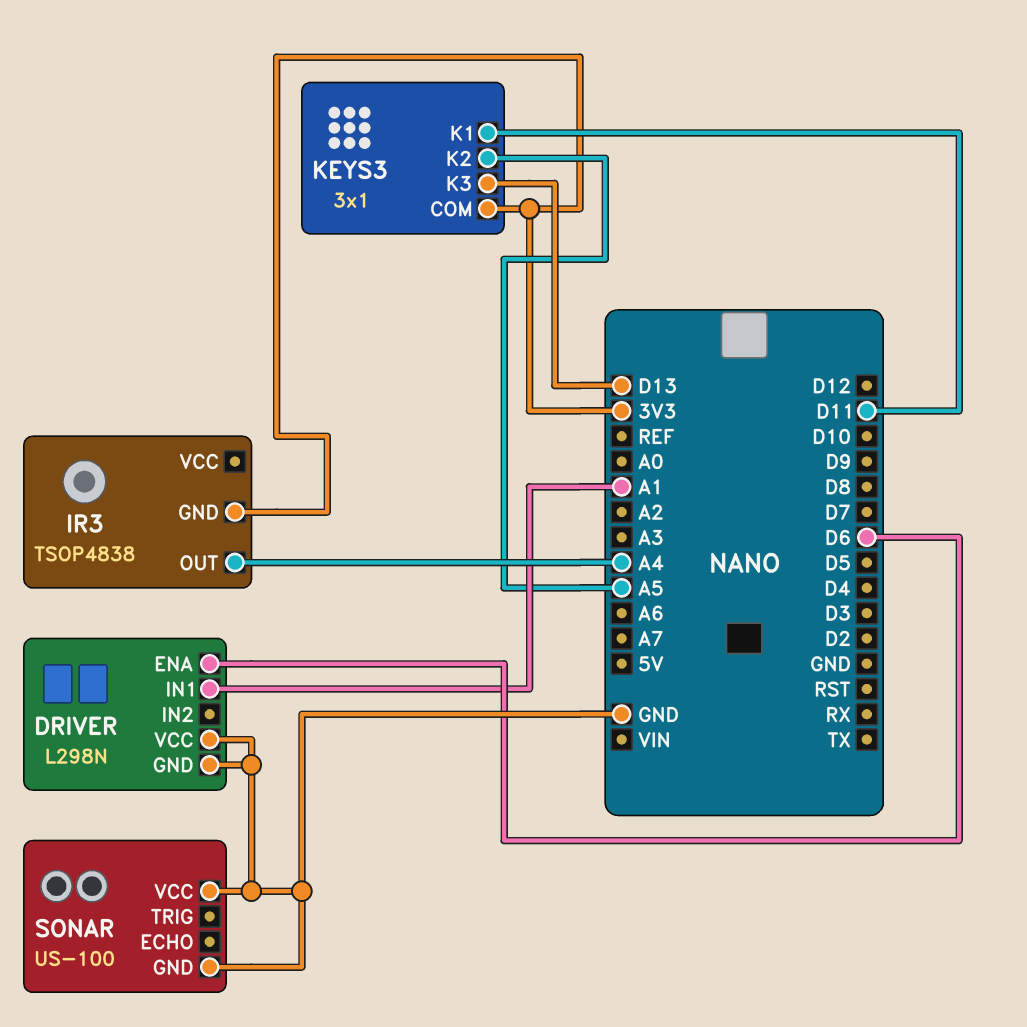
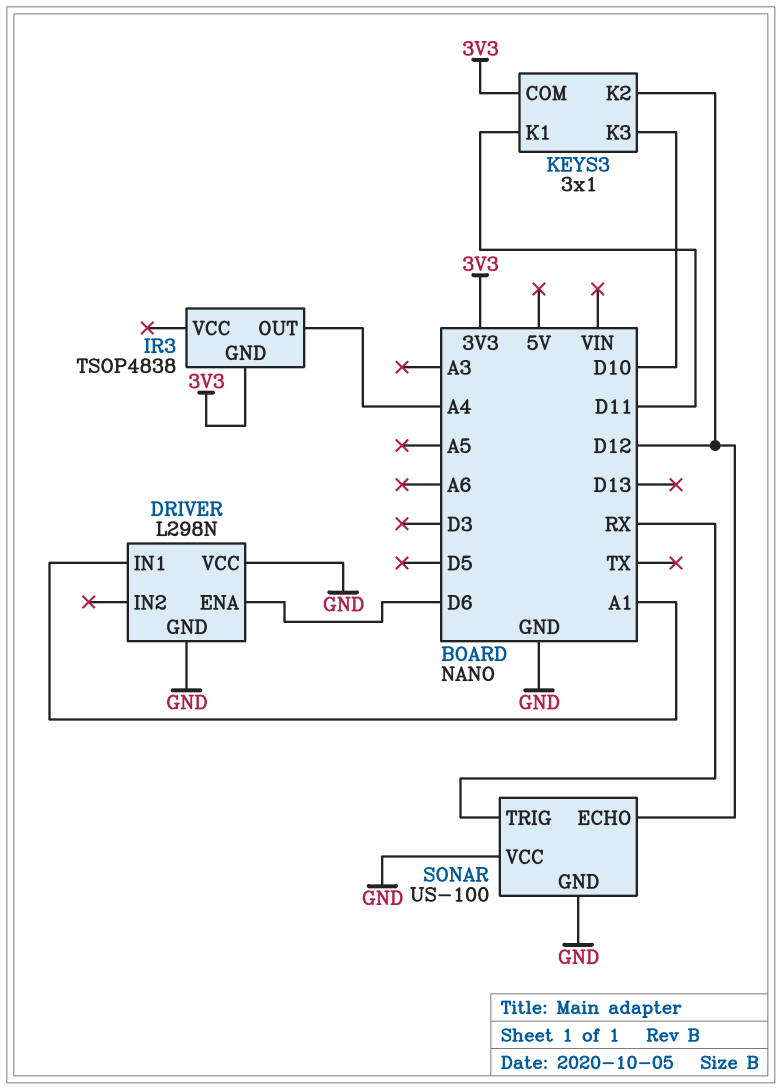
KEYS3 pin K2: A5 -> D12
KEYS3 pin K3: D13 -> D10
SONAR pin ECHO: none -> D12
SONAR pin TRIG: none -> RX

